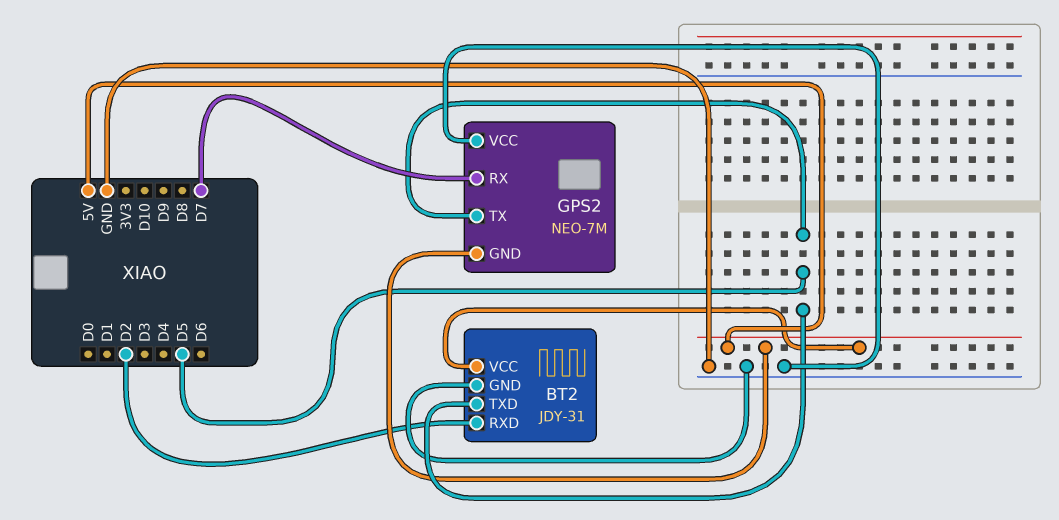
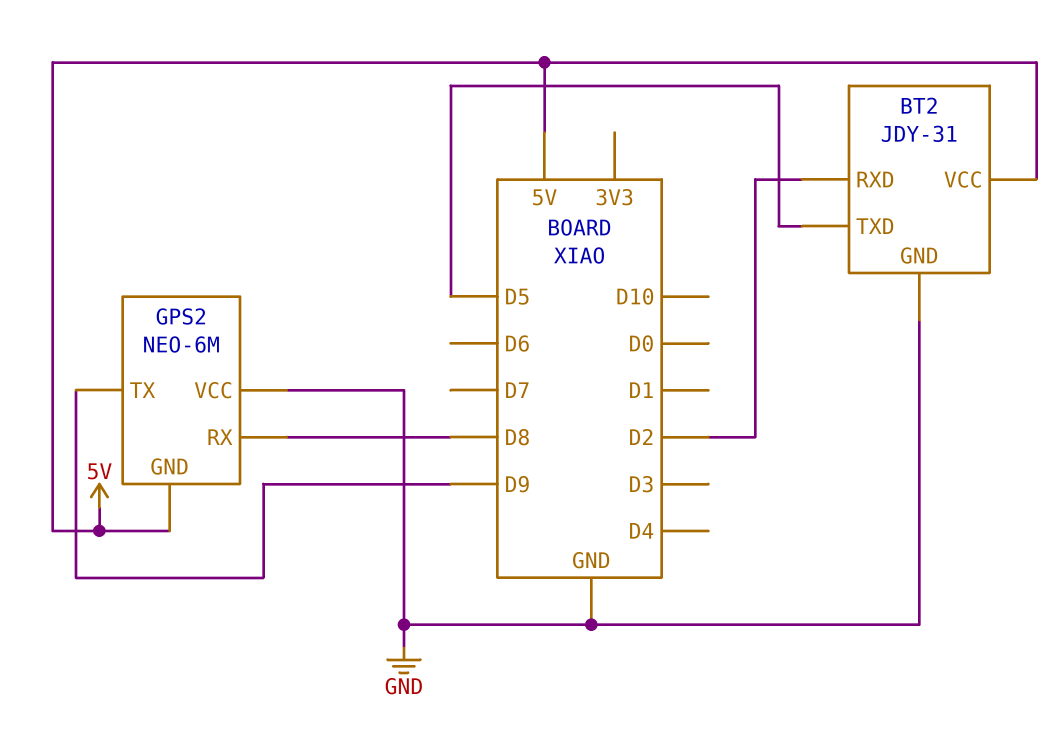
GPS2: NEO-7M -> NEO-6M
GPS2 pin RX: D7 -> D8
GPS2 pin TX: D5 -> D9

